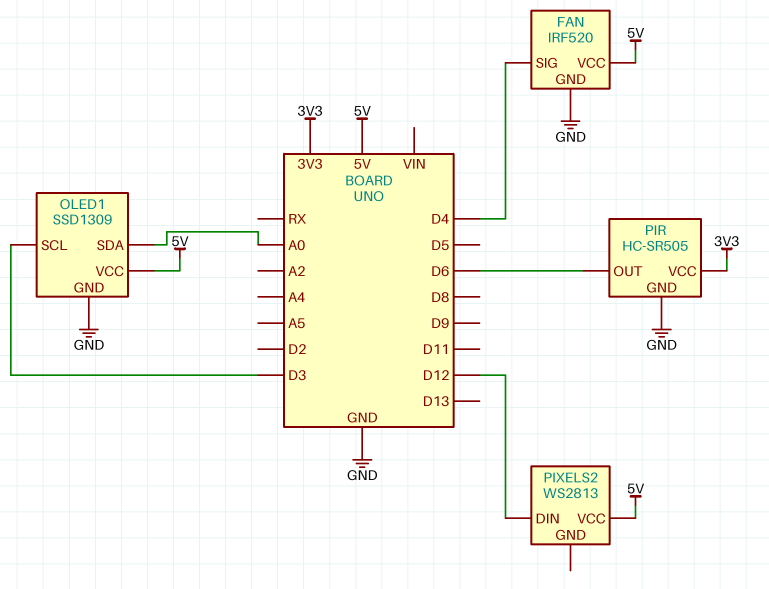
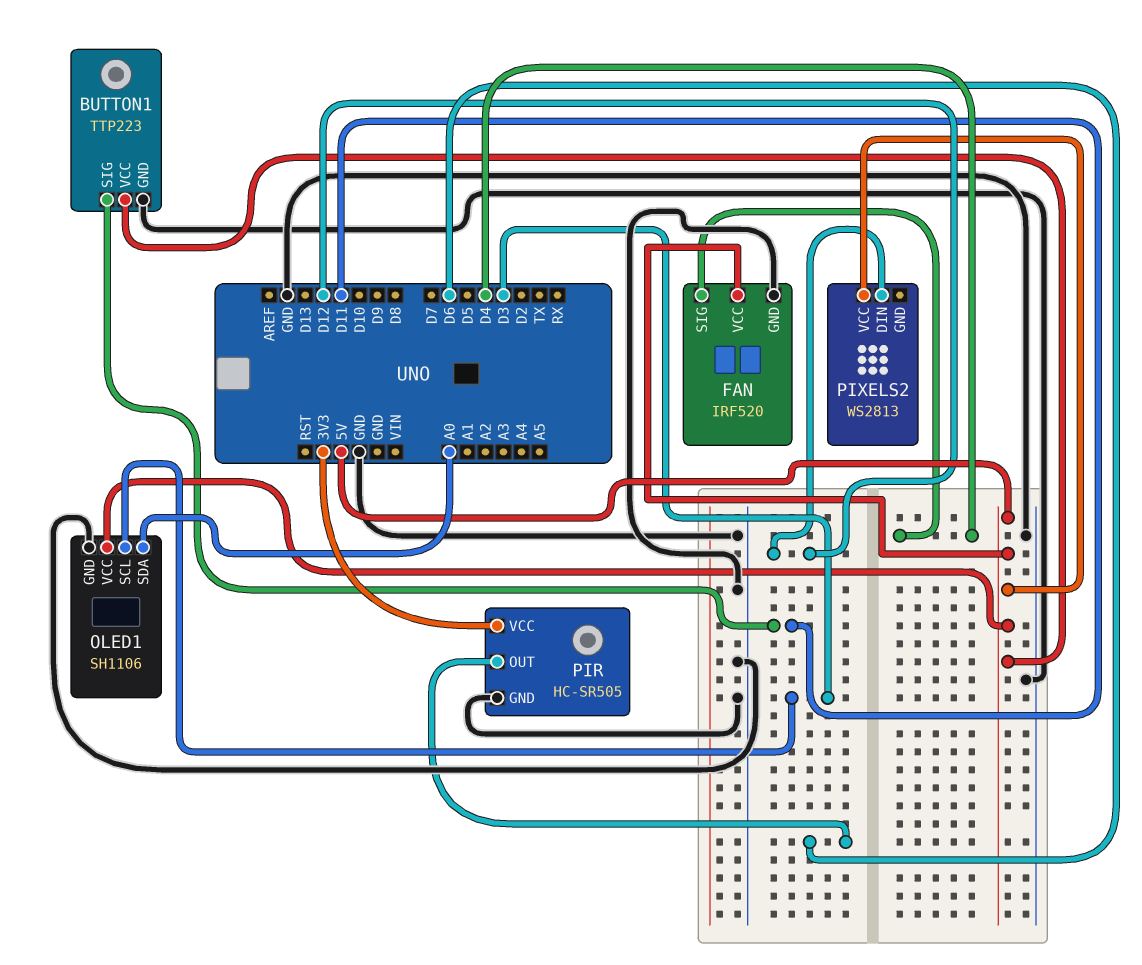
BUTTON1: none -> TTP223
BUTTON1 pin GND: none -> GND
BUTTON1 pin SIG: none -> D11
BUTTON1 pin VCC: none -> 5V
OLED1: SSD1309 -> SH1106

